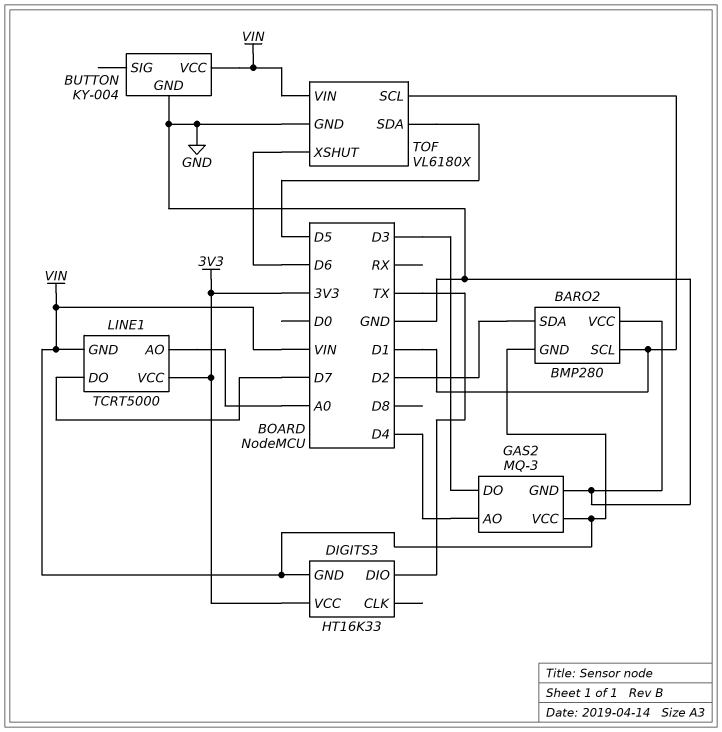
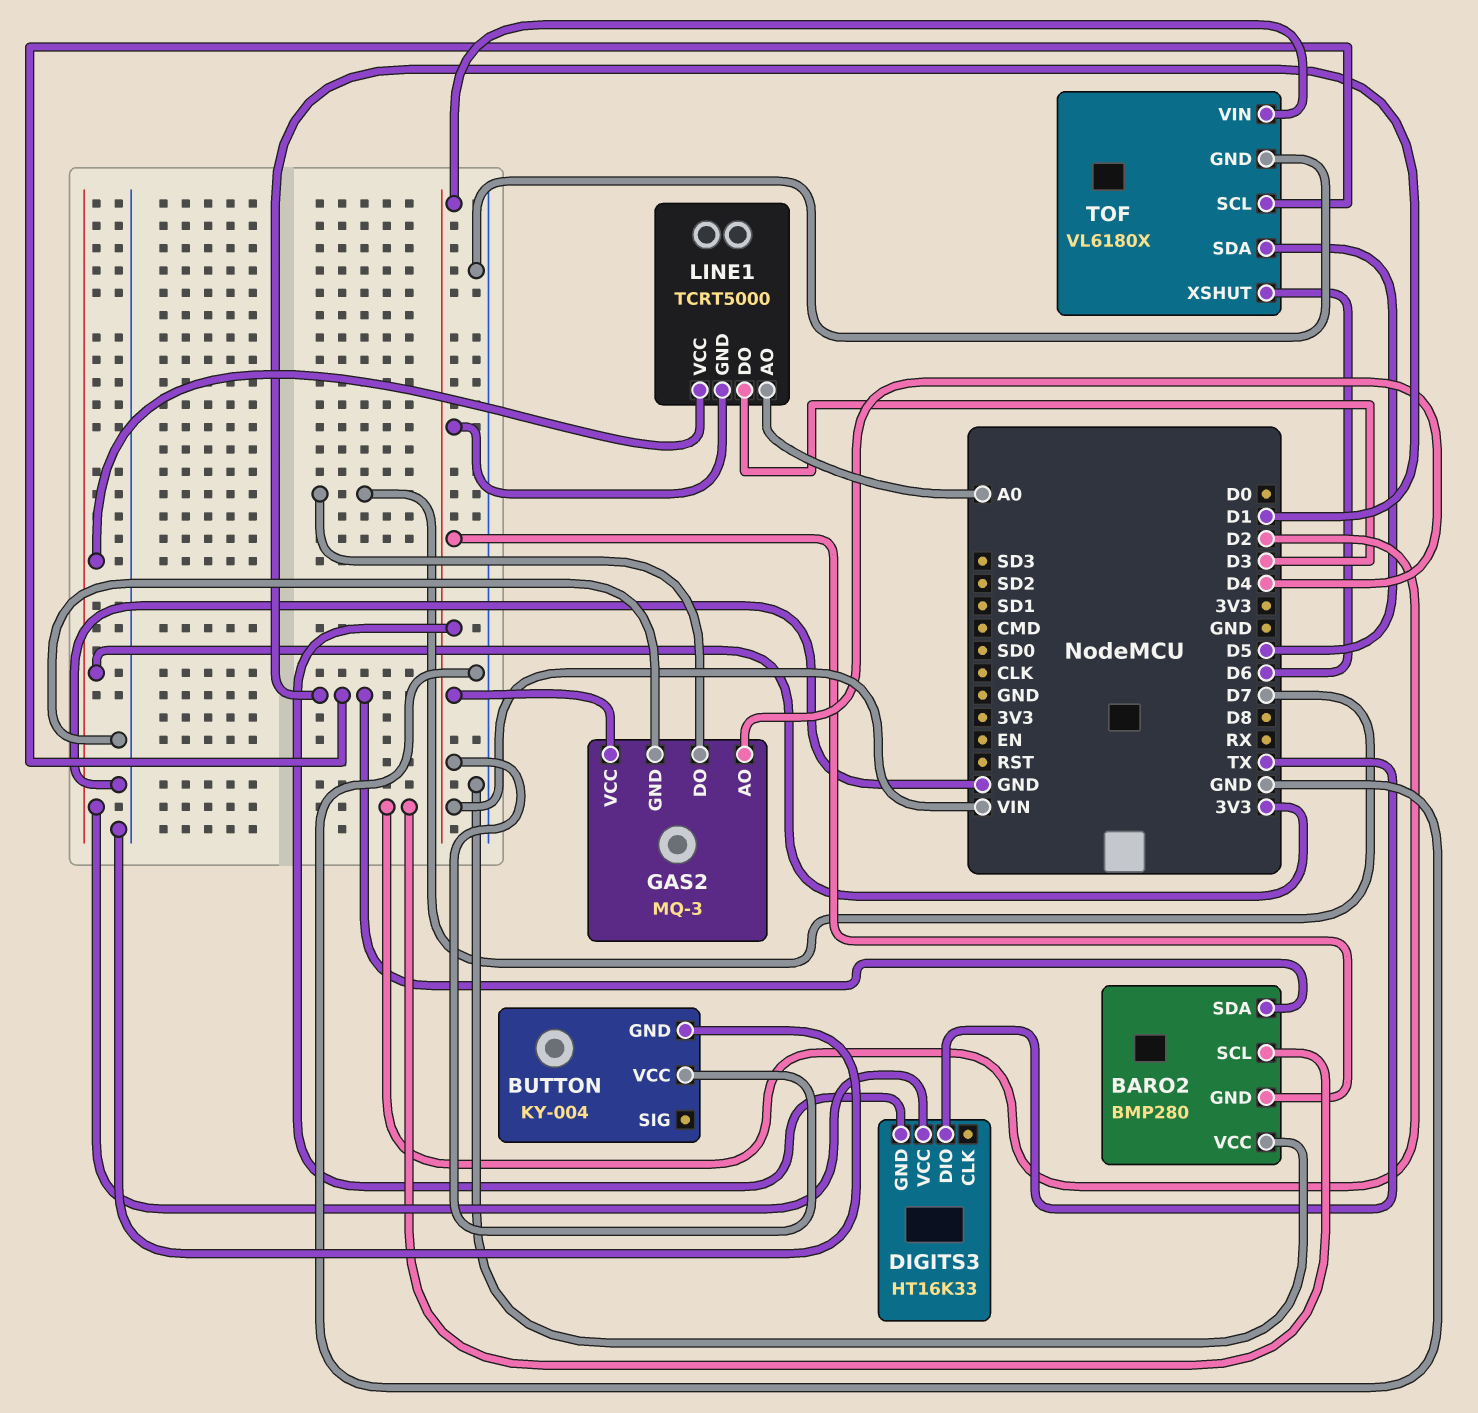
BARO2 pin SCL: D1 -> D2
BARO2 pin SDA: D2 -> D1
GAS2 pin DO: D3 -> D7
LINE1 pin DO: D7 -> D3

